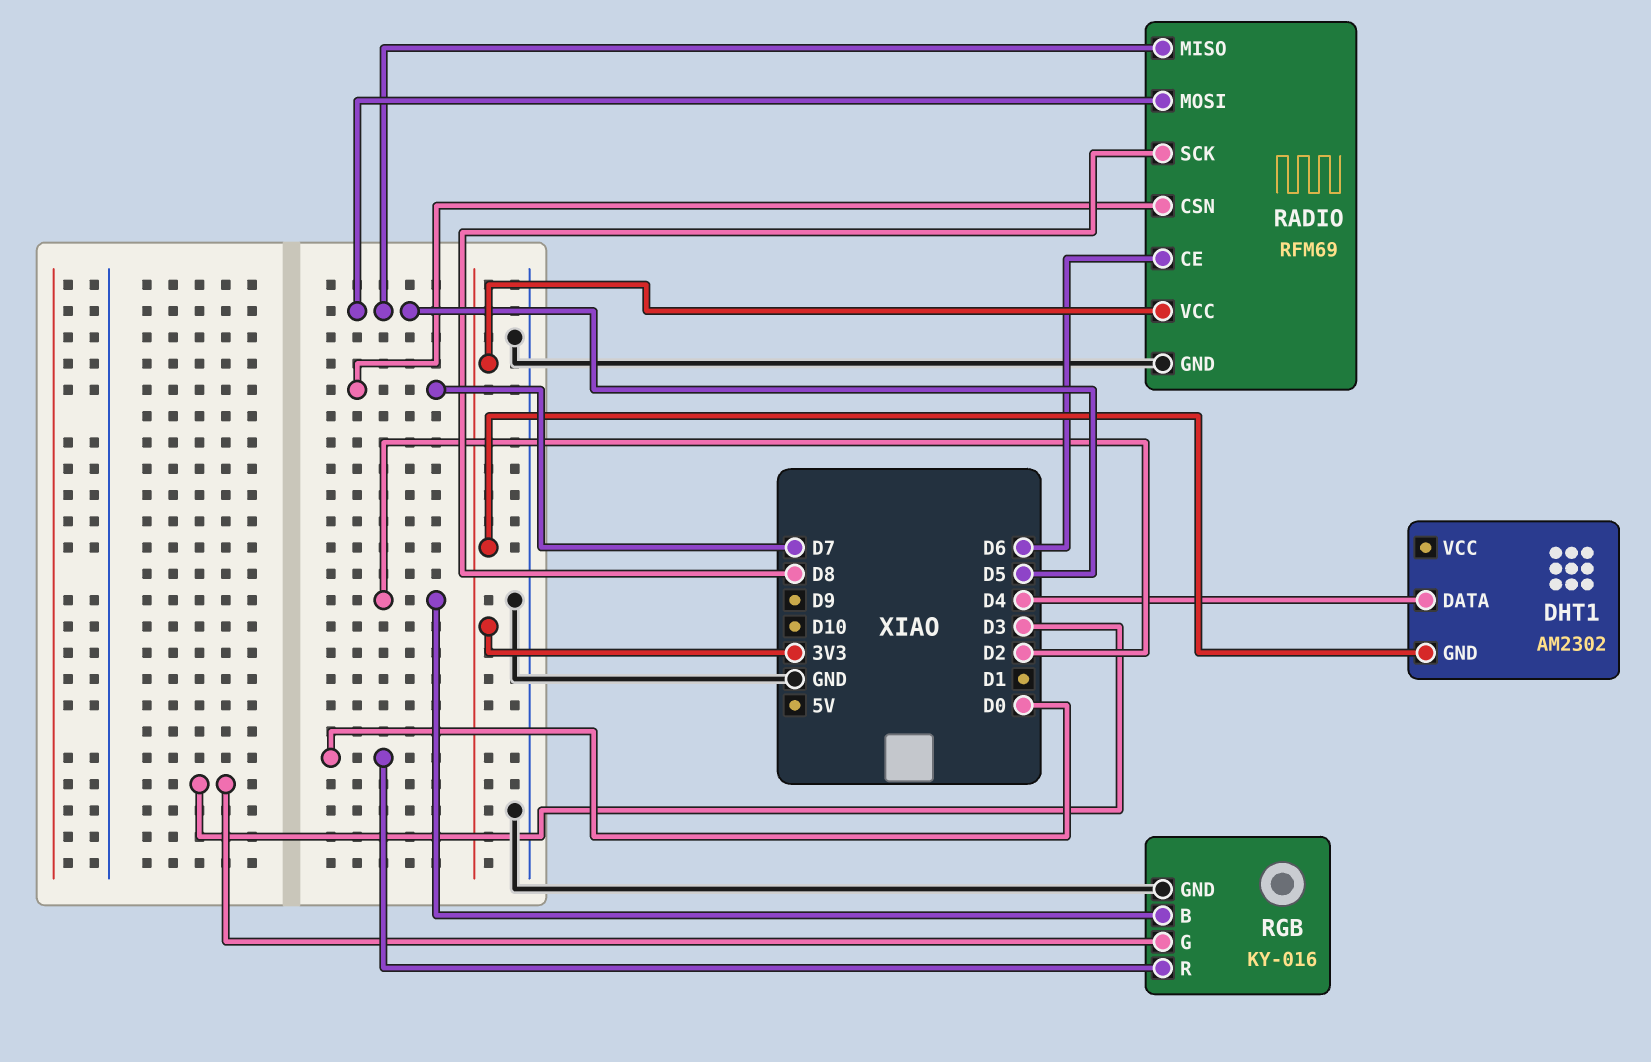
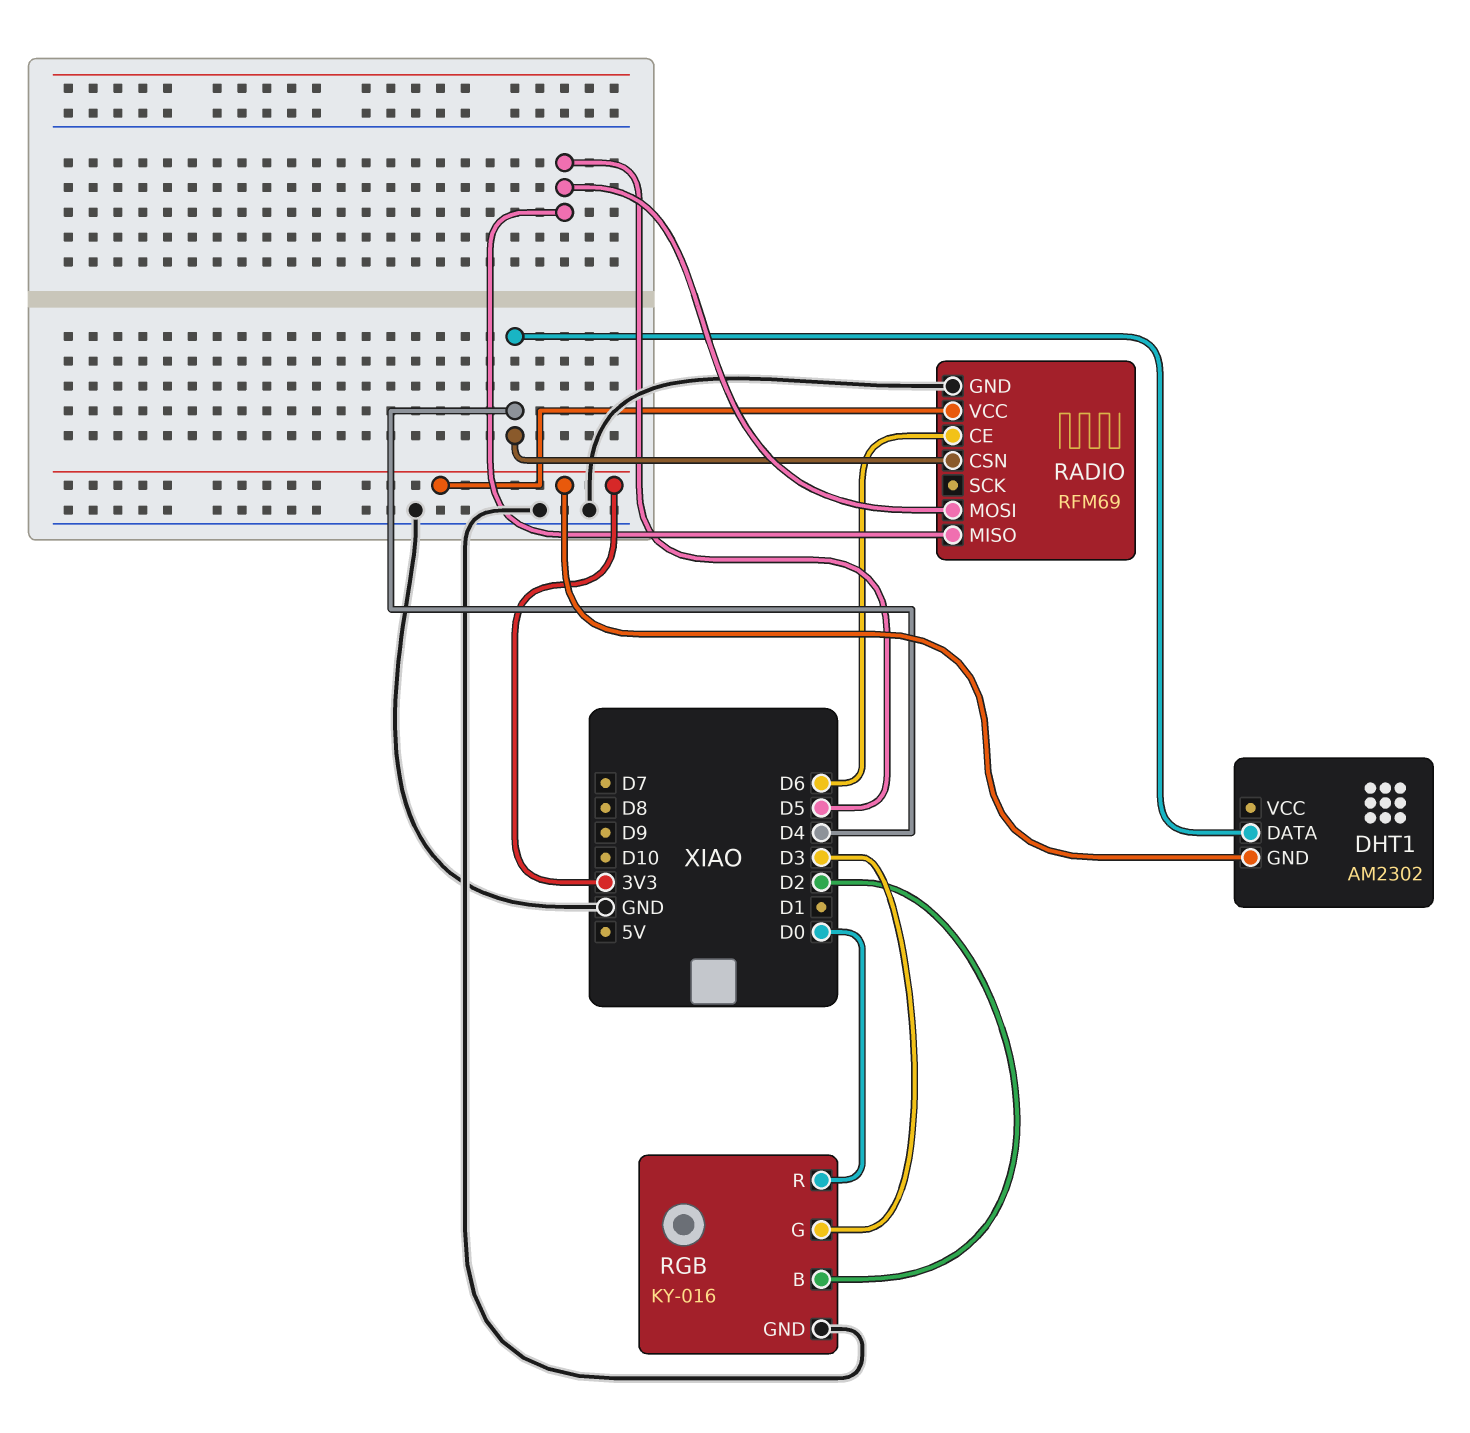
RADIO pin CSN: D7 -> D4
RADIO pin SCK: D8 -> none

